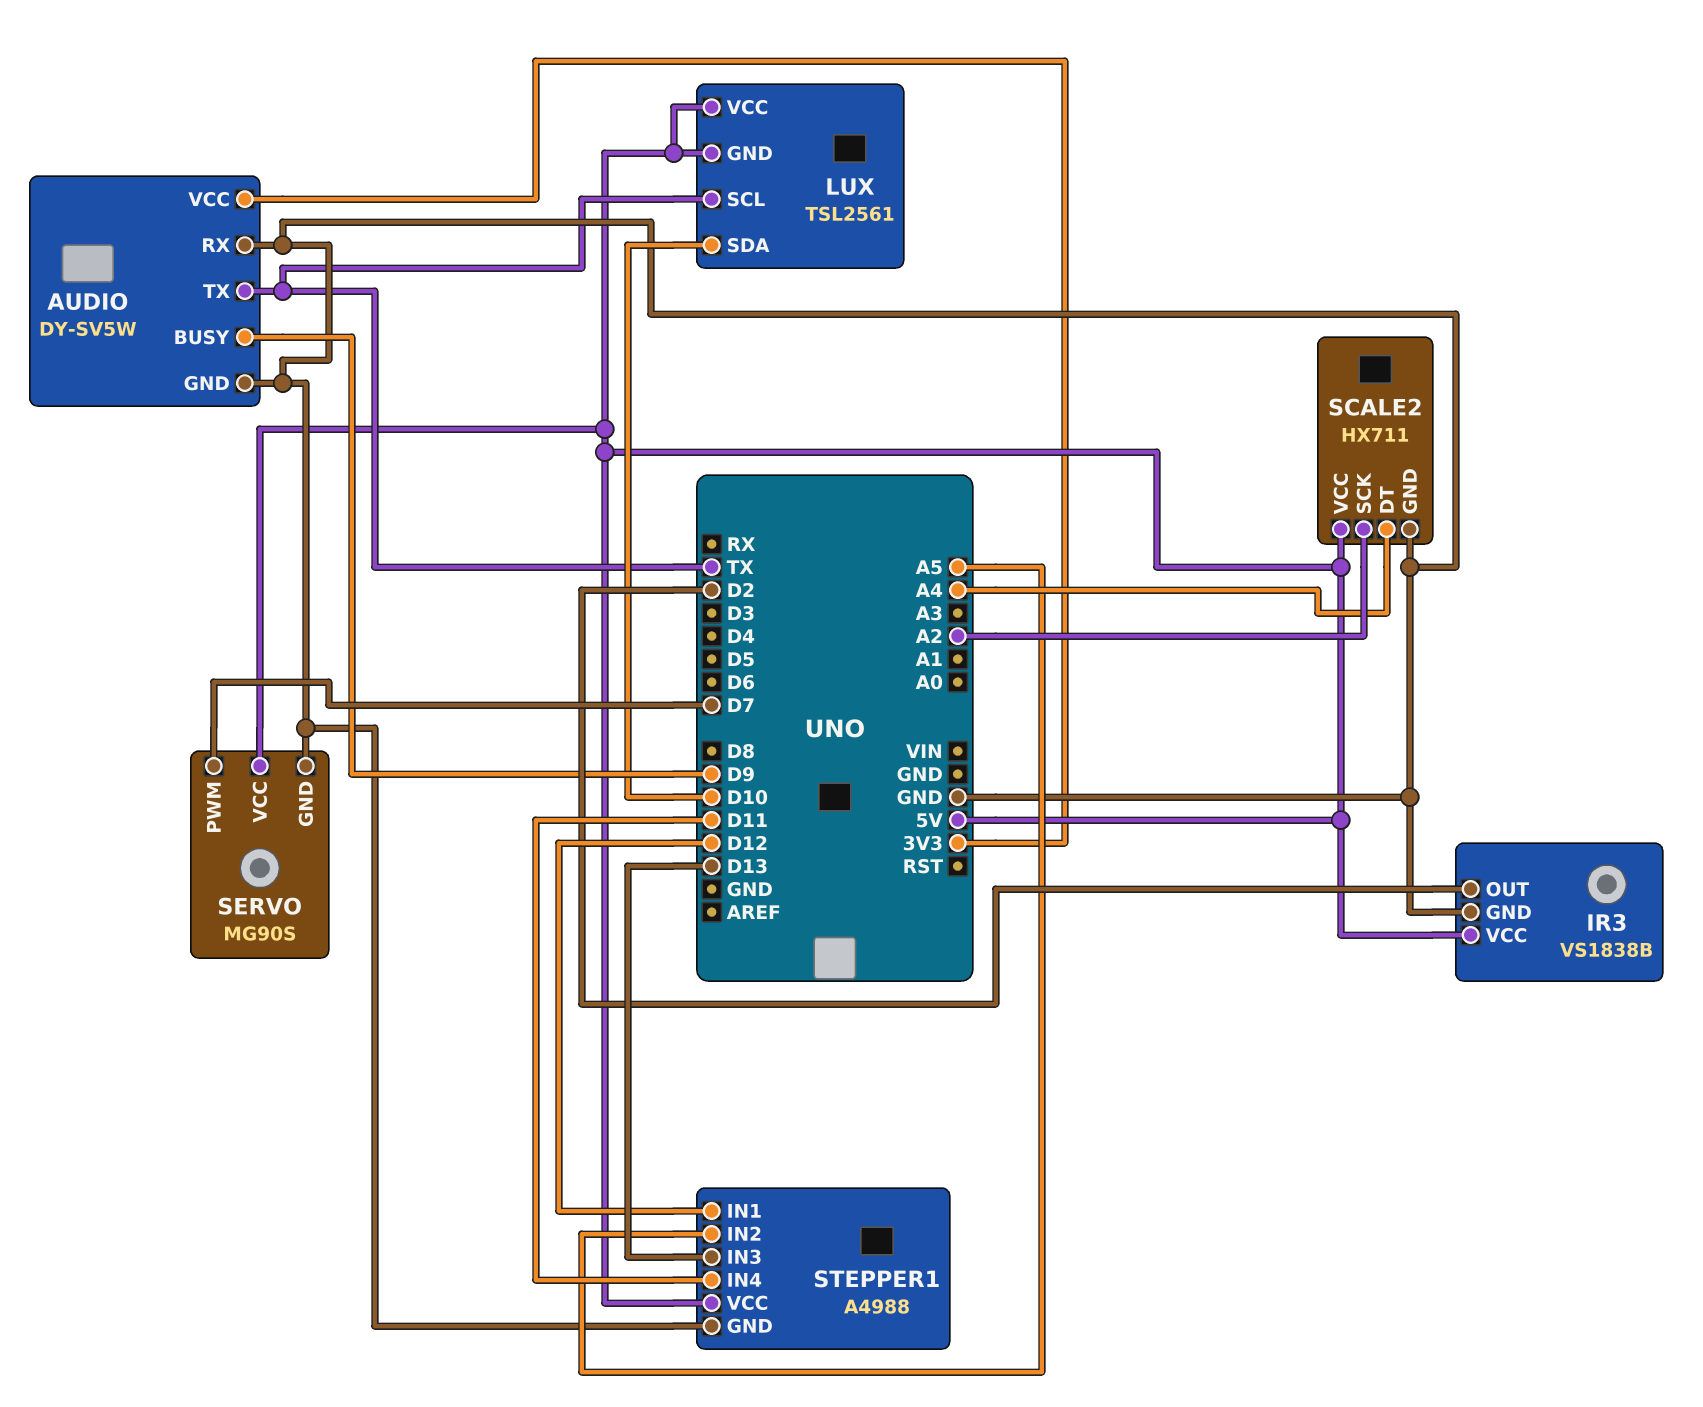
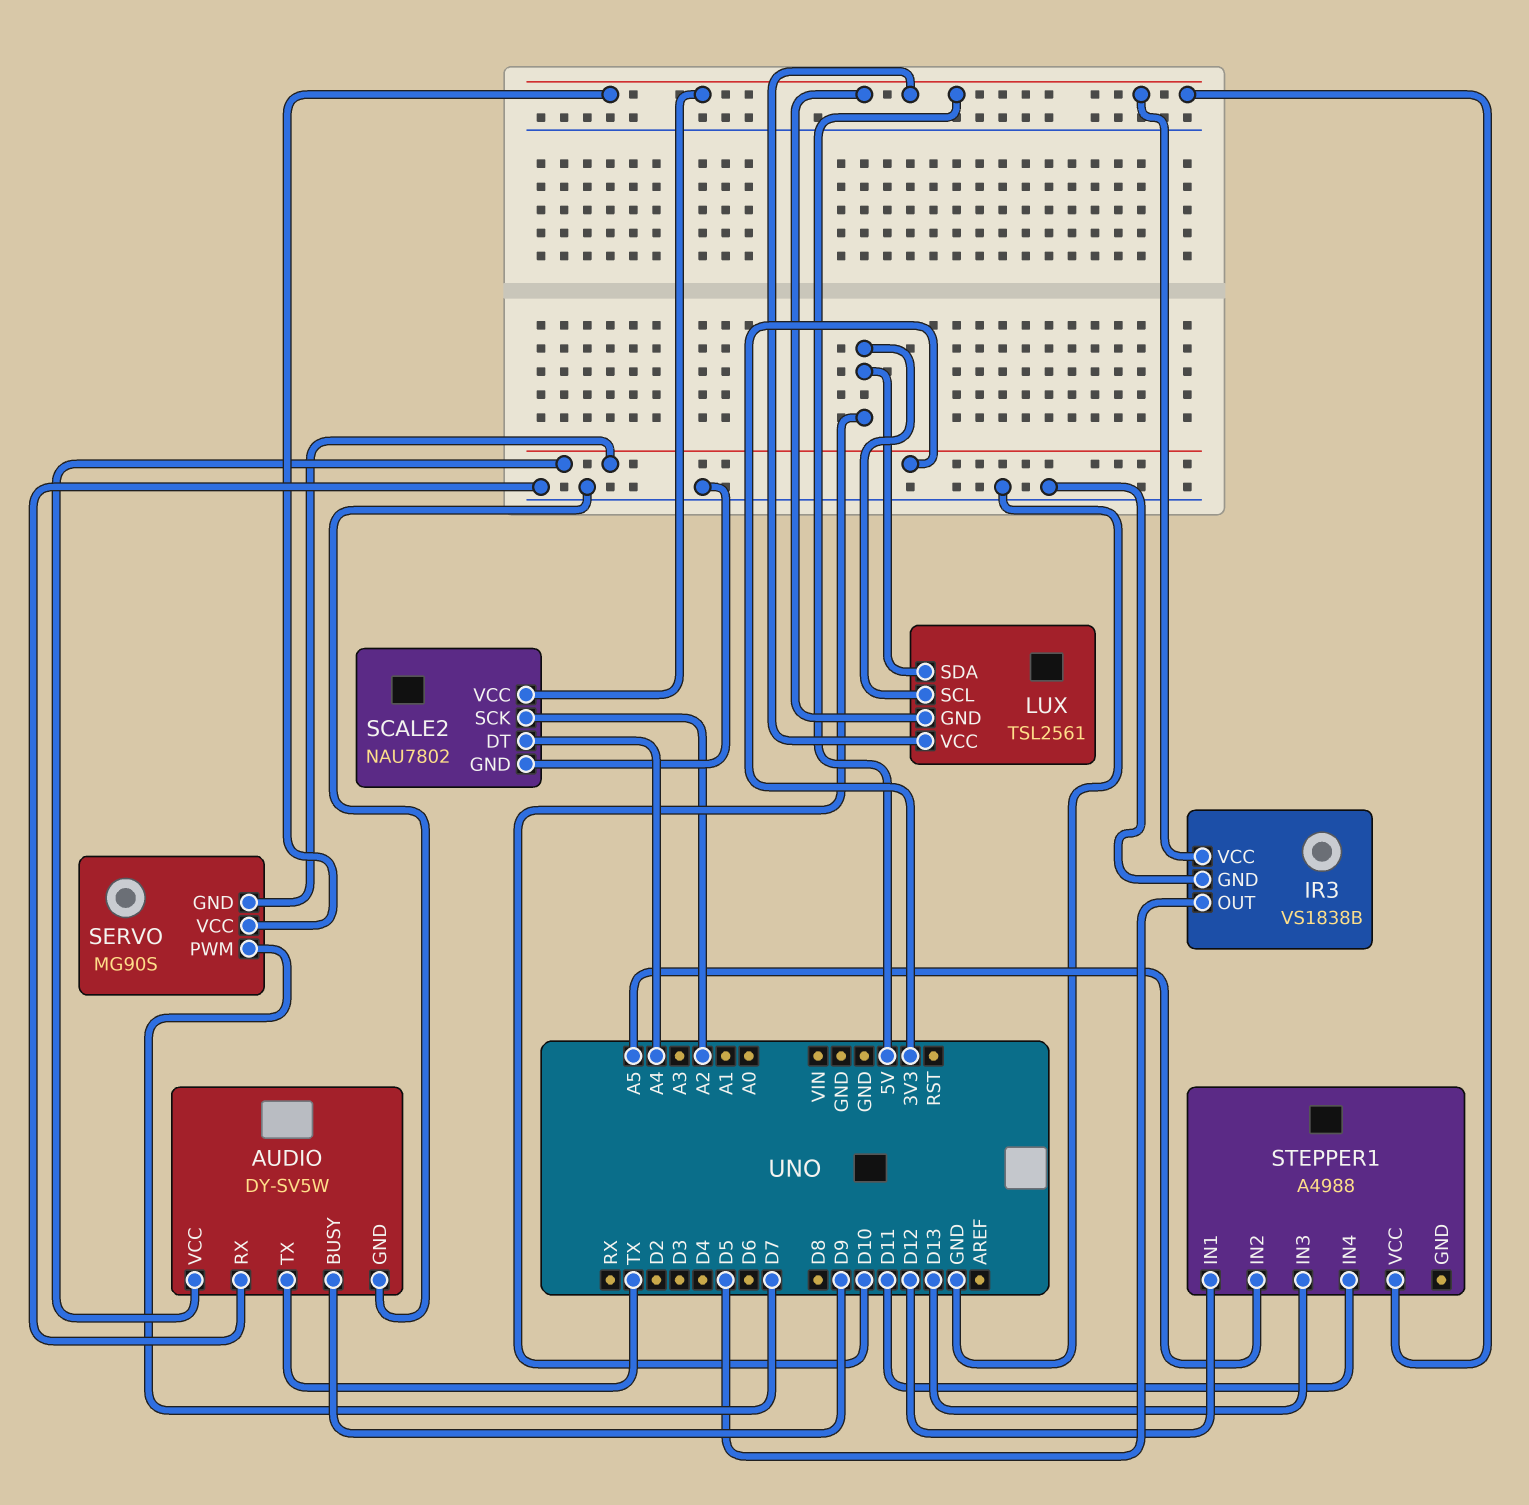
IR3 pin OUT: D2 -> D5
LUX pin SCL: TX -> D10
SCALE2: HX711 -> NAU7802
SERVO pin GND: GND -> 3V3
STEPPER1 pin GND: GND -> none

